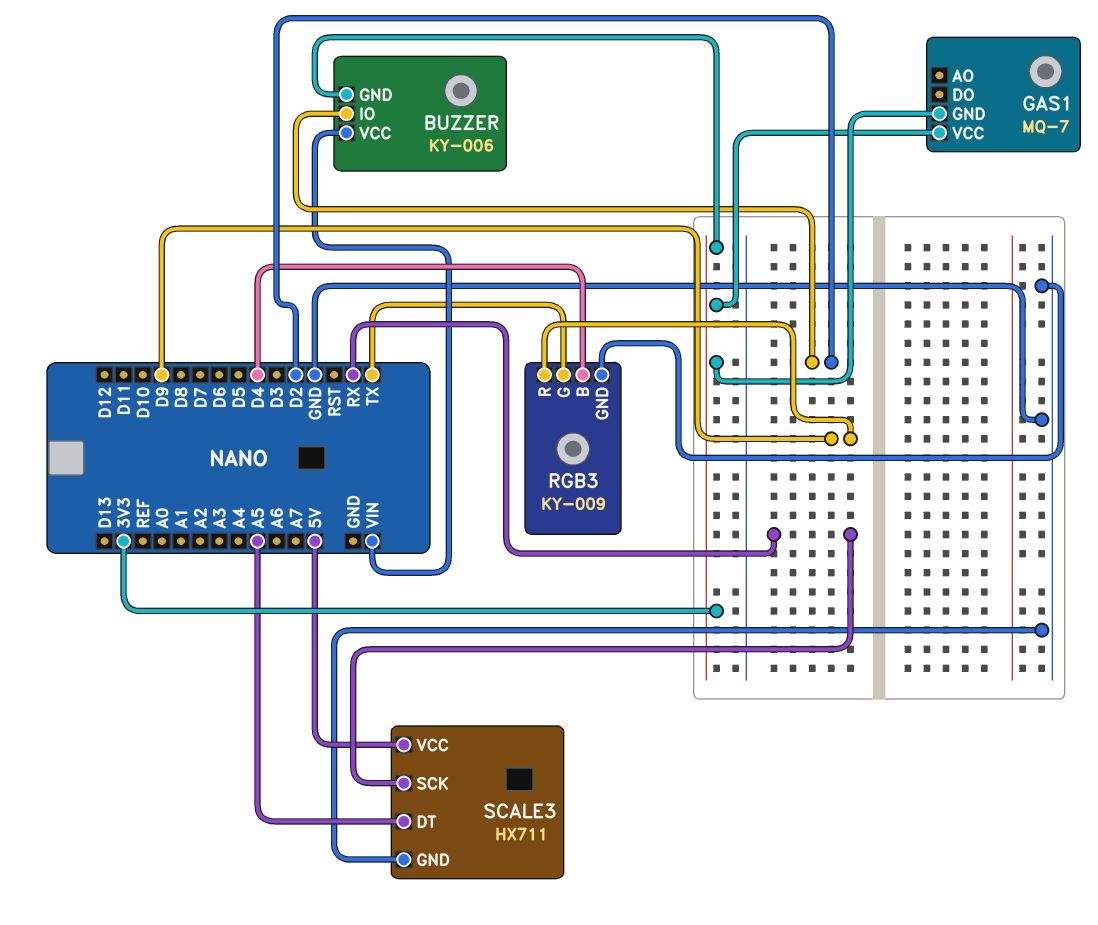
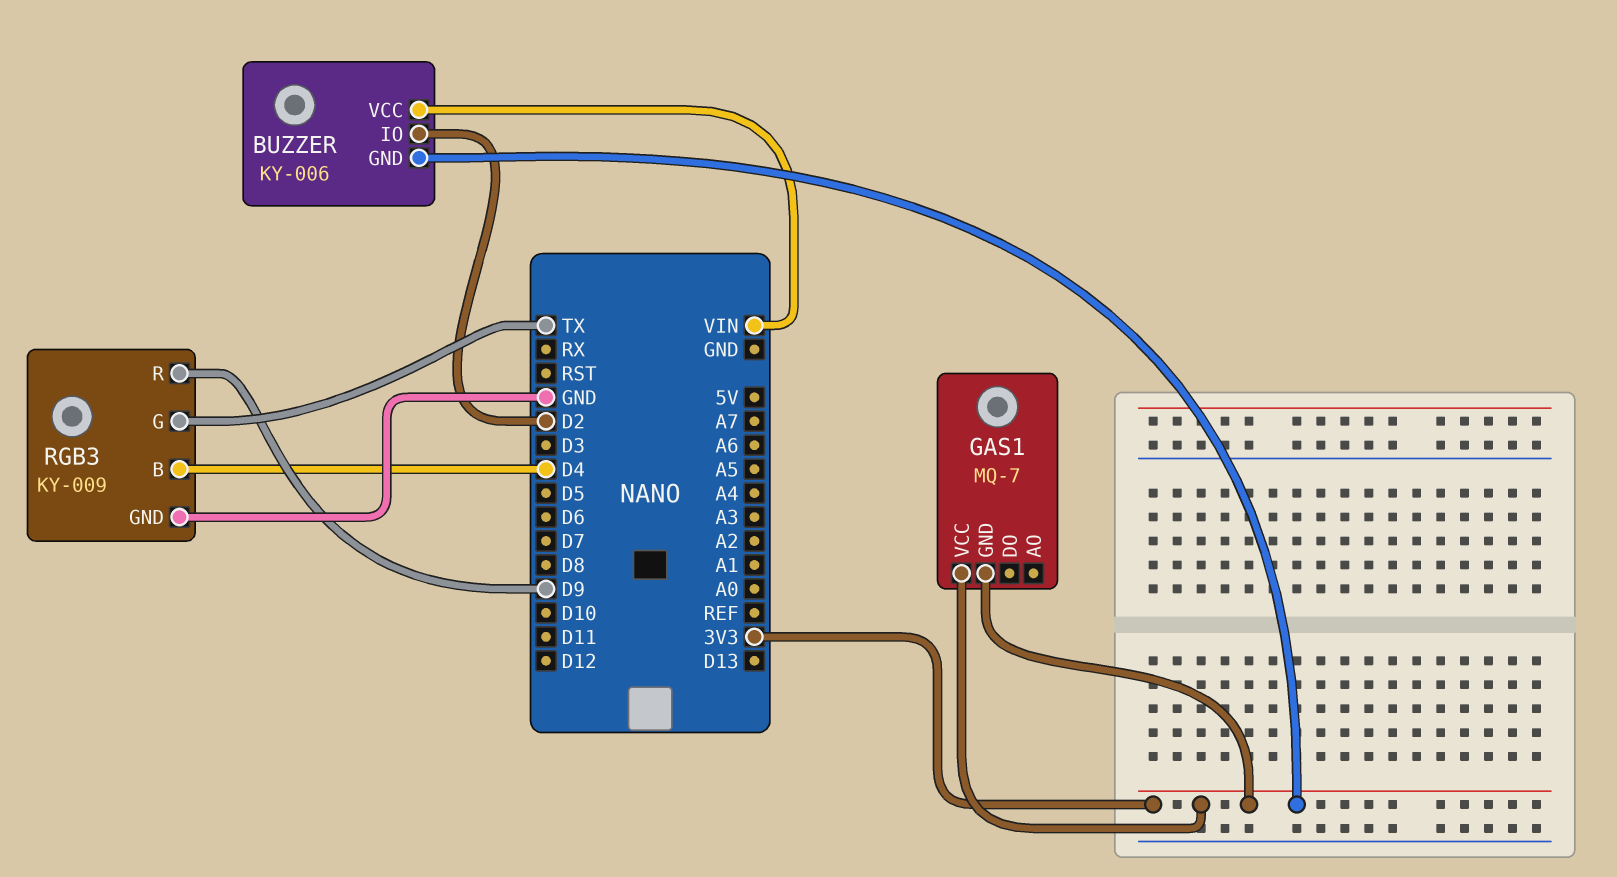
SCALE3: HX711 -> none
SCALE3 pin DT: A5 -> none
SCALE3 pin GND: GND -> none
SCALE3 pin SCK: RX -> none
SCALE3 pin VCC: 5V -> none

